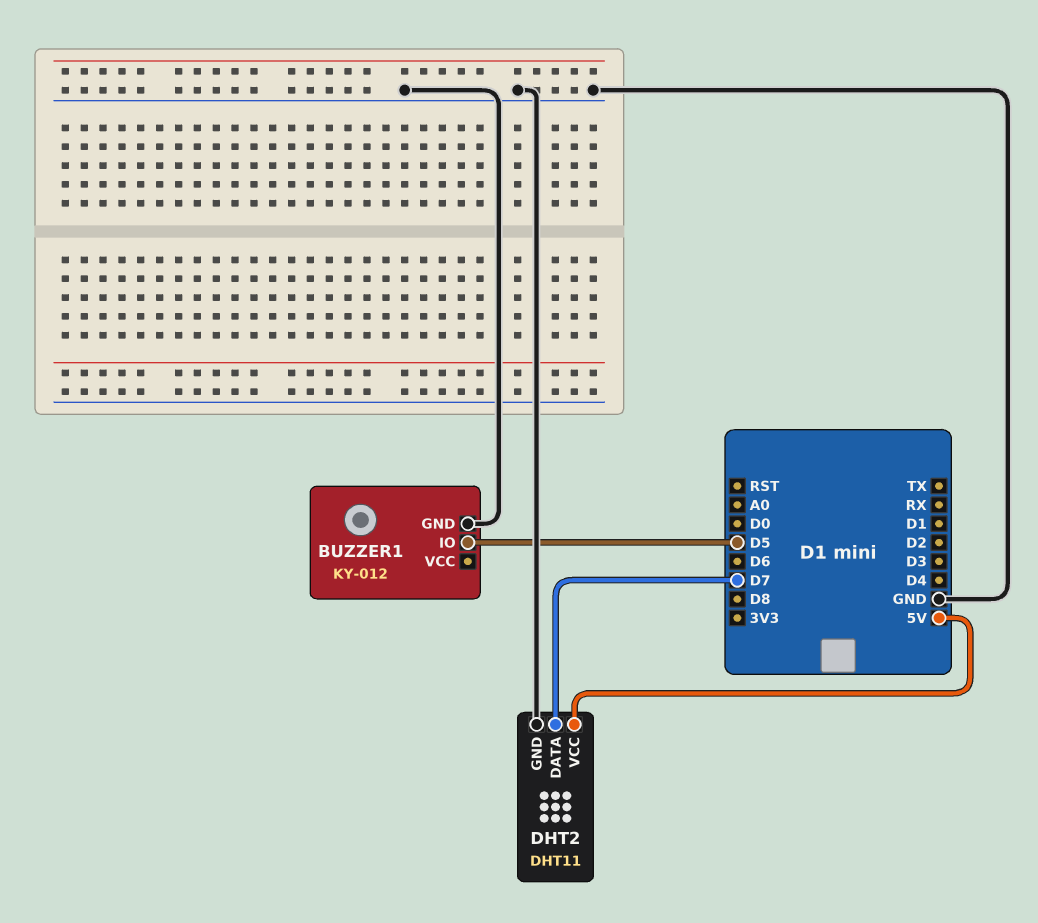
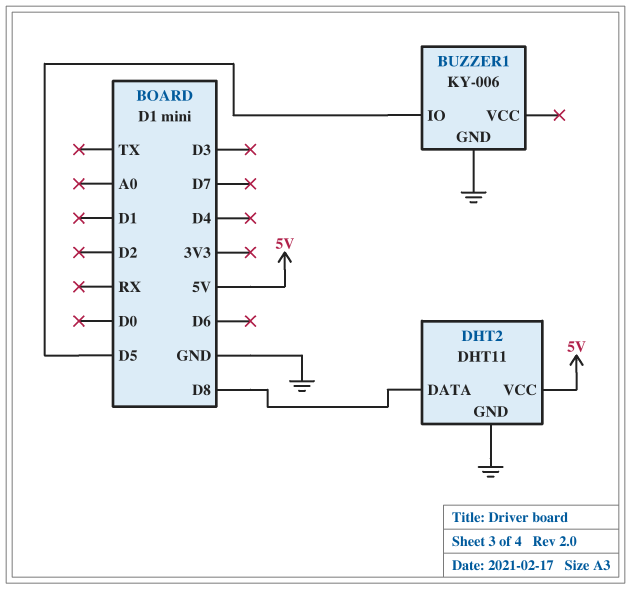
BUZZER1: KY-012 -> KY-006
DHT2 pin DATA: D7 -> D8

